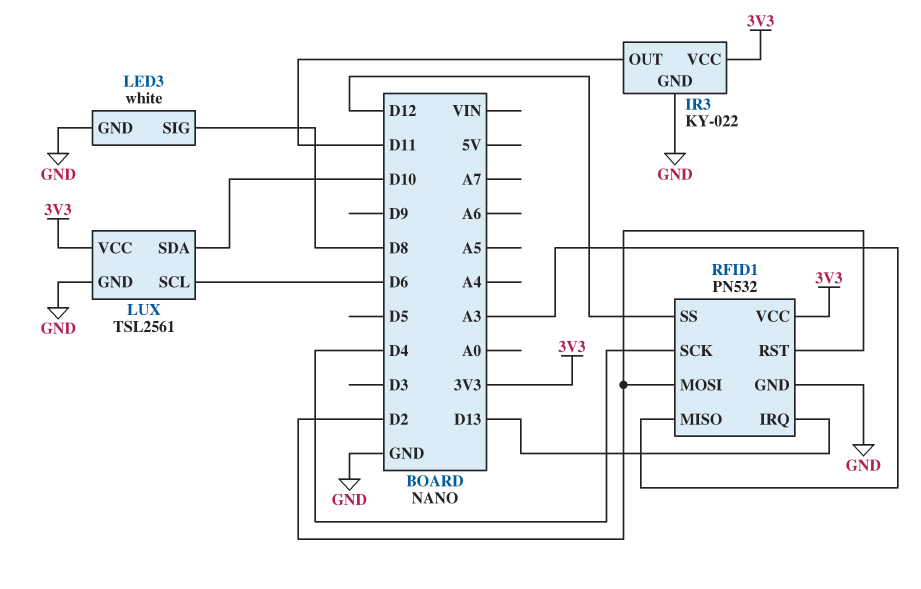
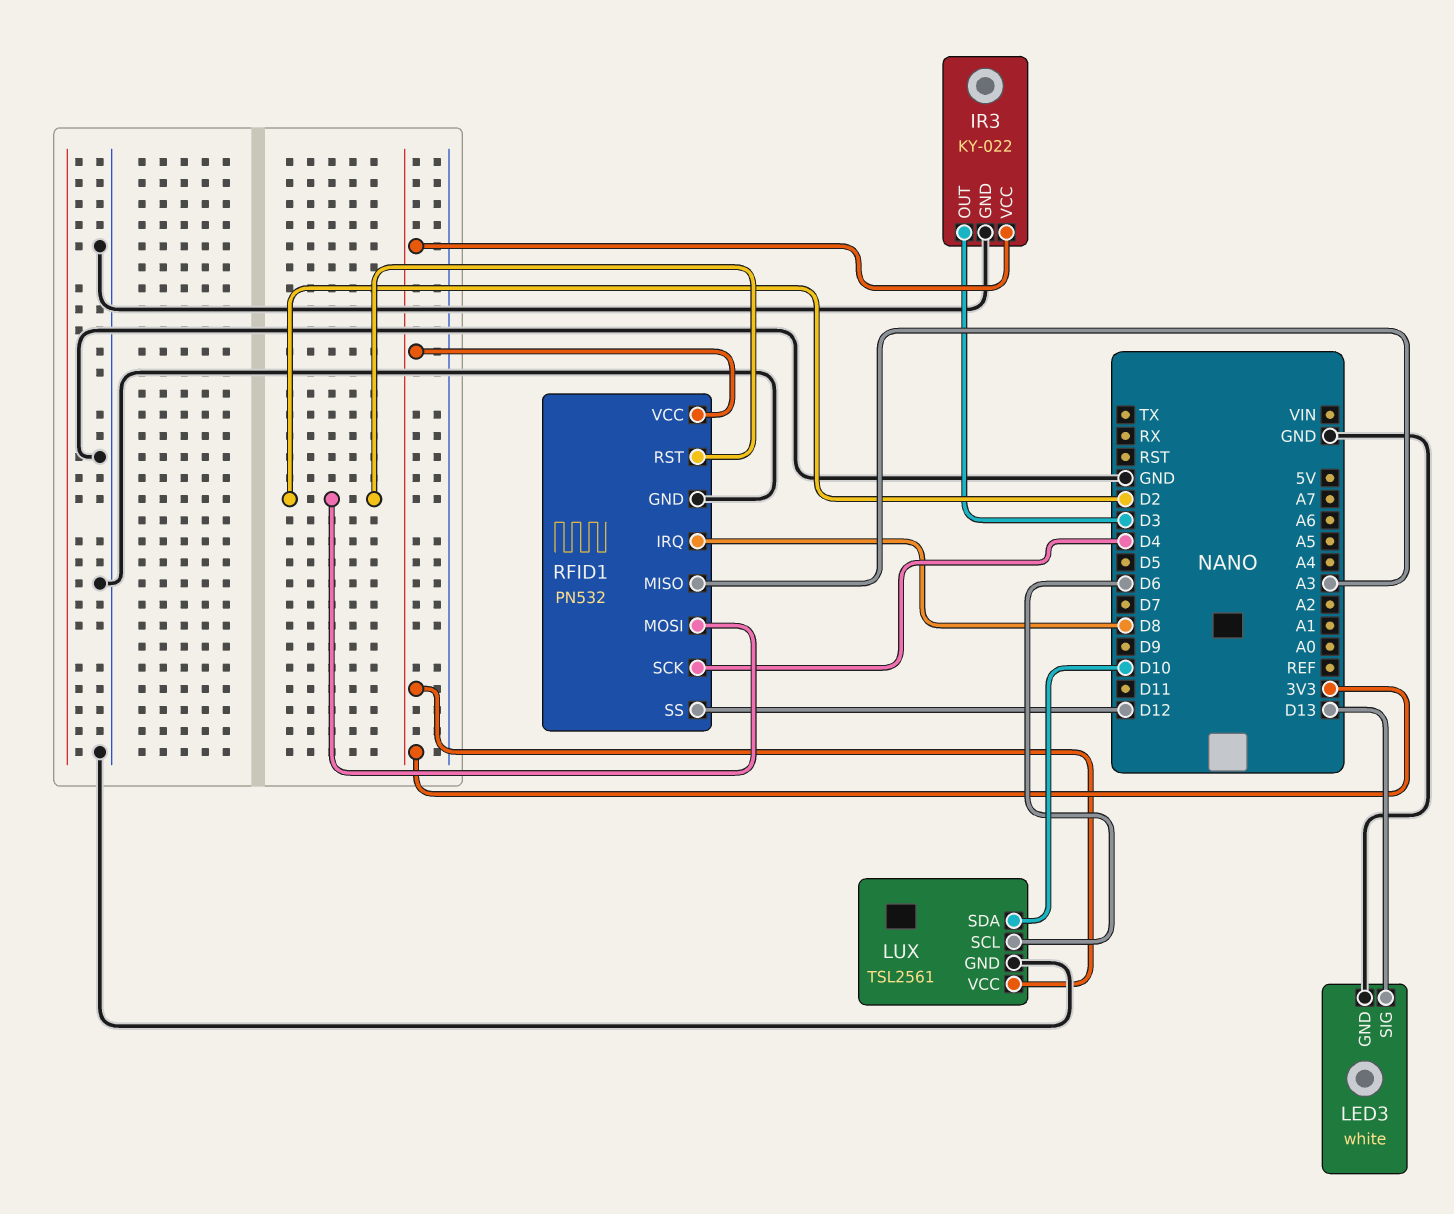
IR3 pin OUT: D11 -> D3
LED3 pin SIG: D8 -> D13
RFID1 pin IRQ: D13 -> D8

